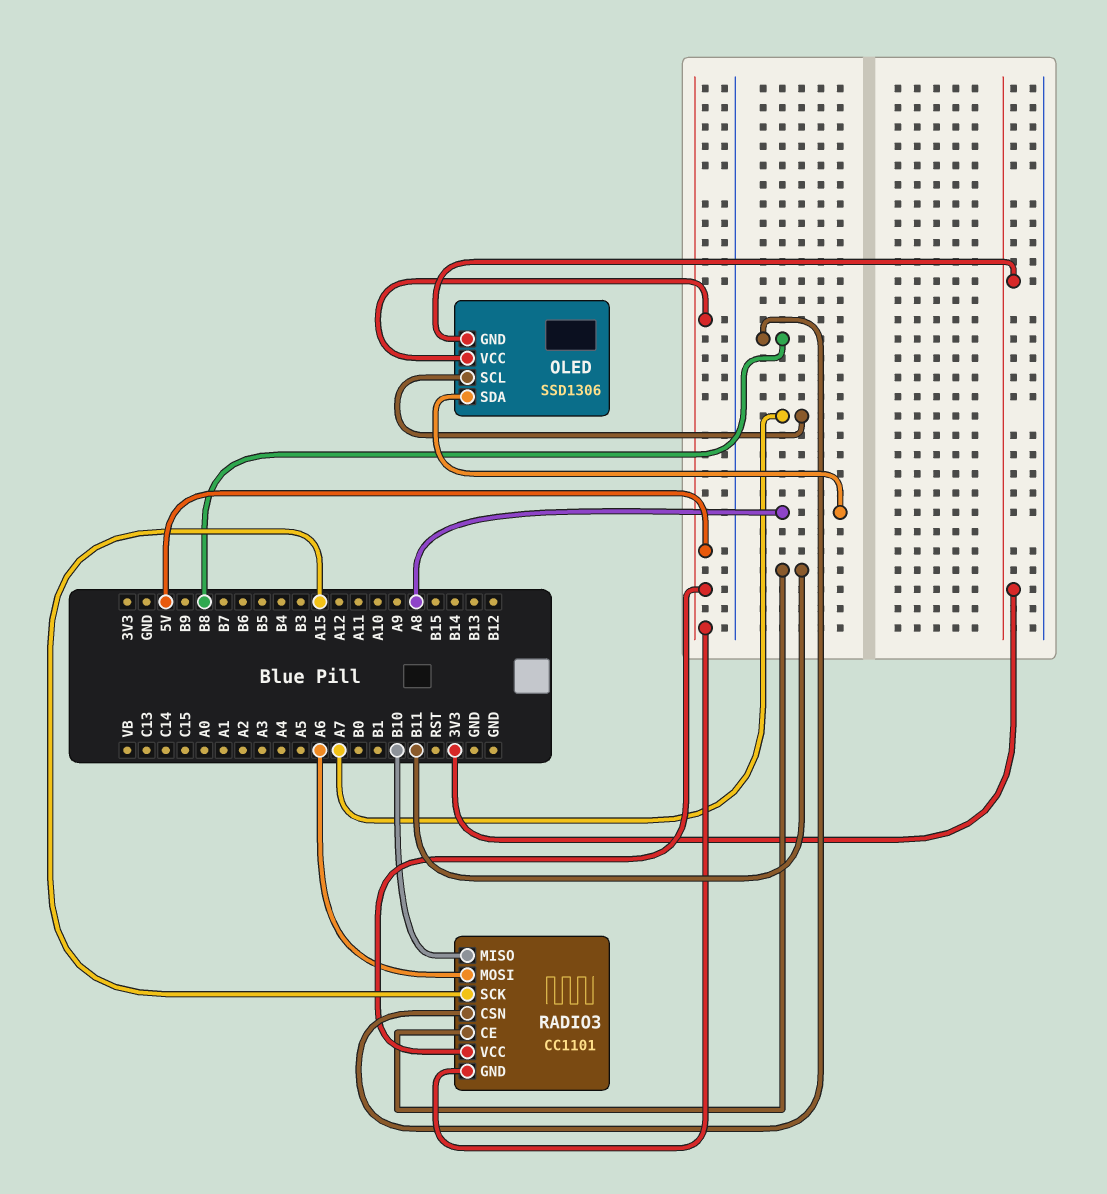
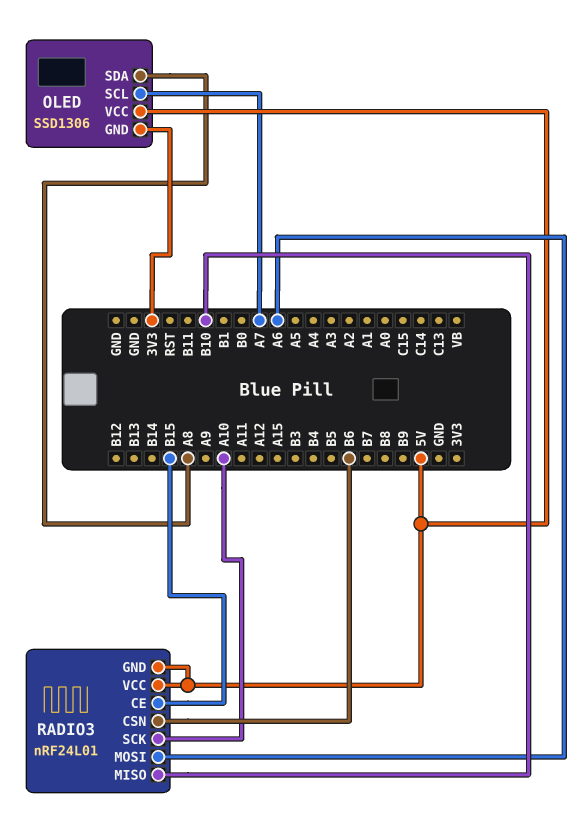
RADIO3: CC1101 -> nRF24L01
RADIO3 pin CE: B11 -> B15
RADIO3 pin CSN: B8 -> B6
RADIO3 pin SCK: A15 -> A10

